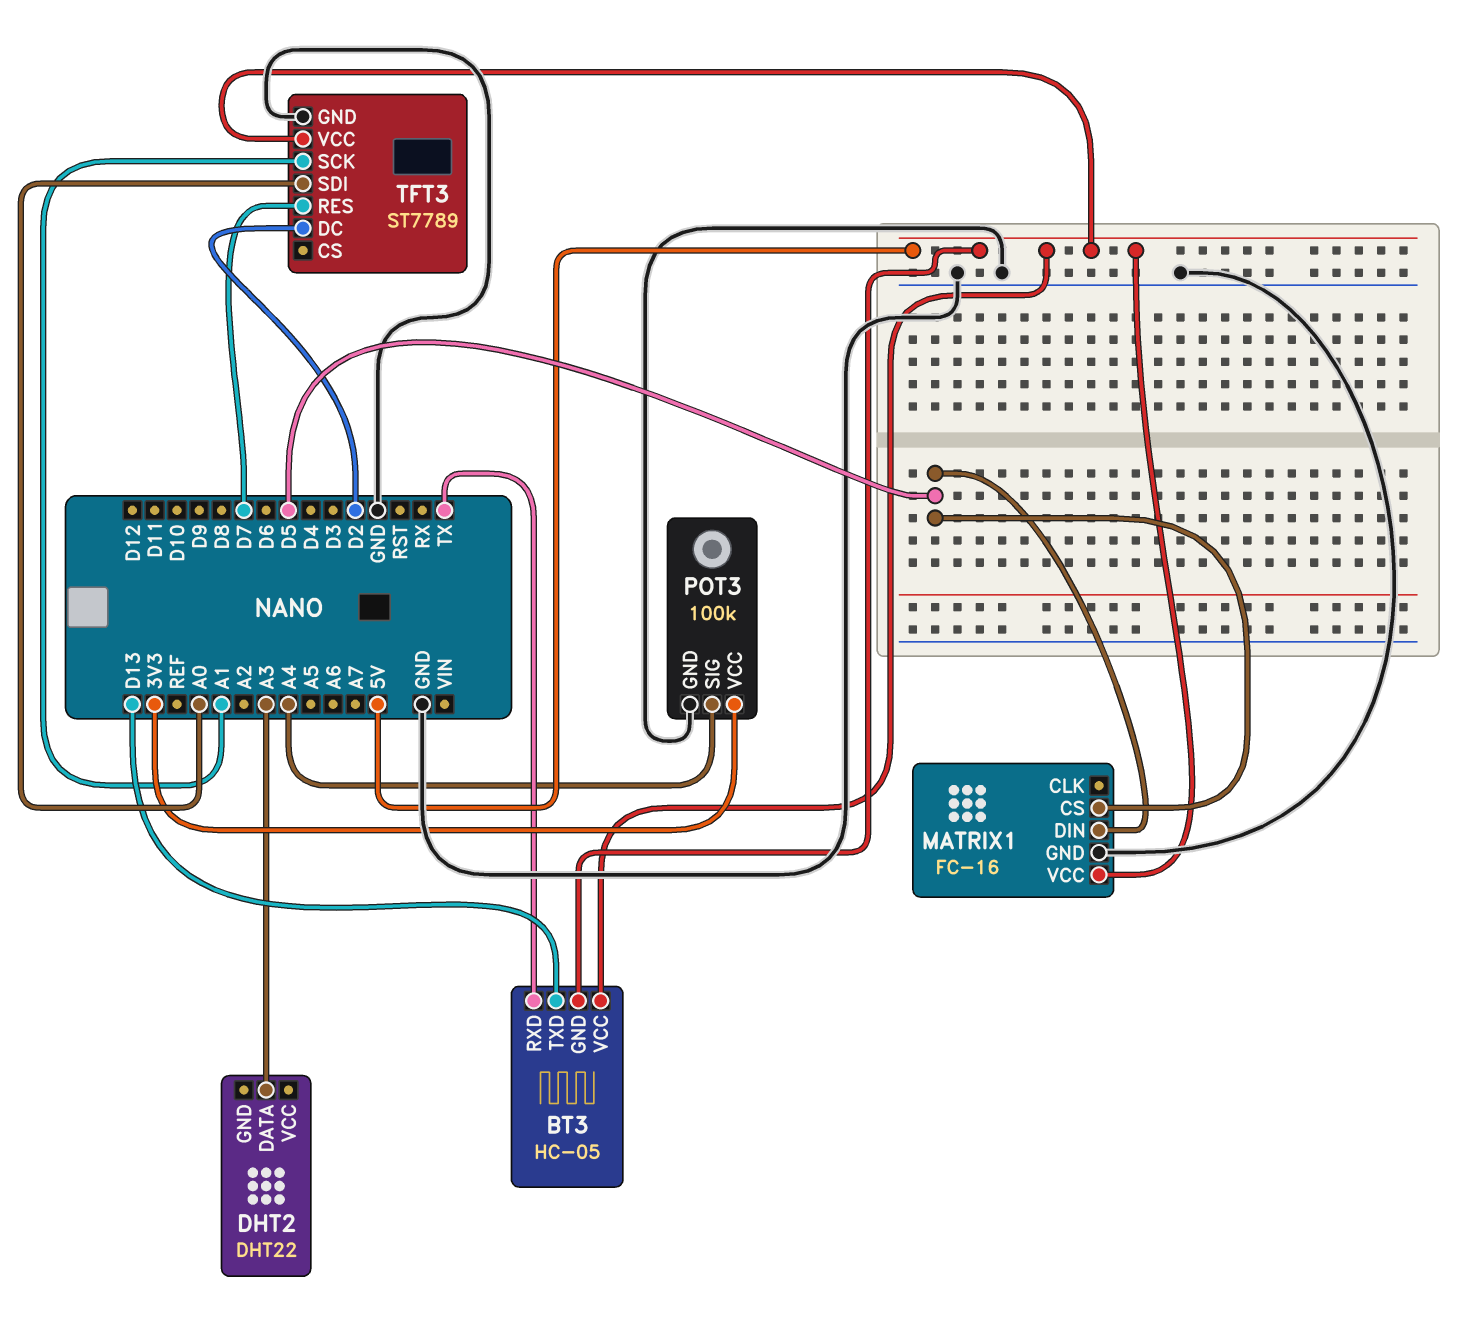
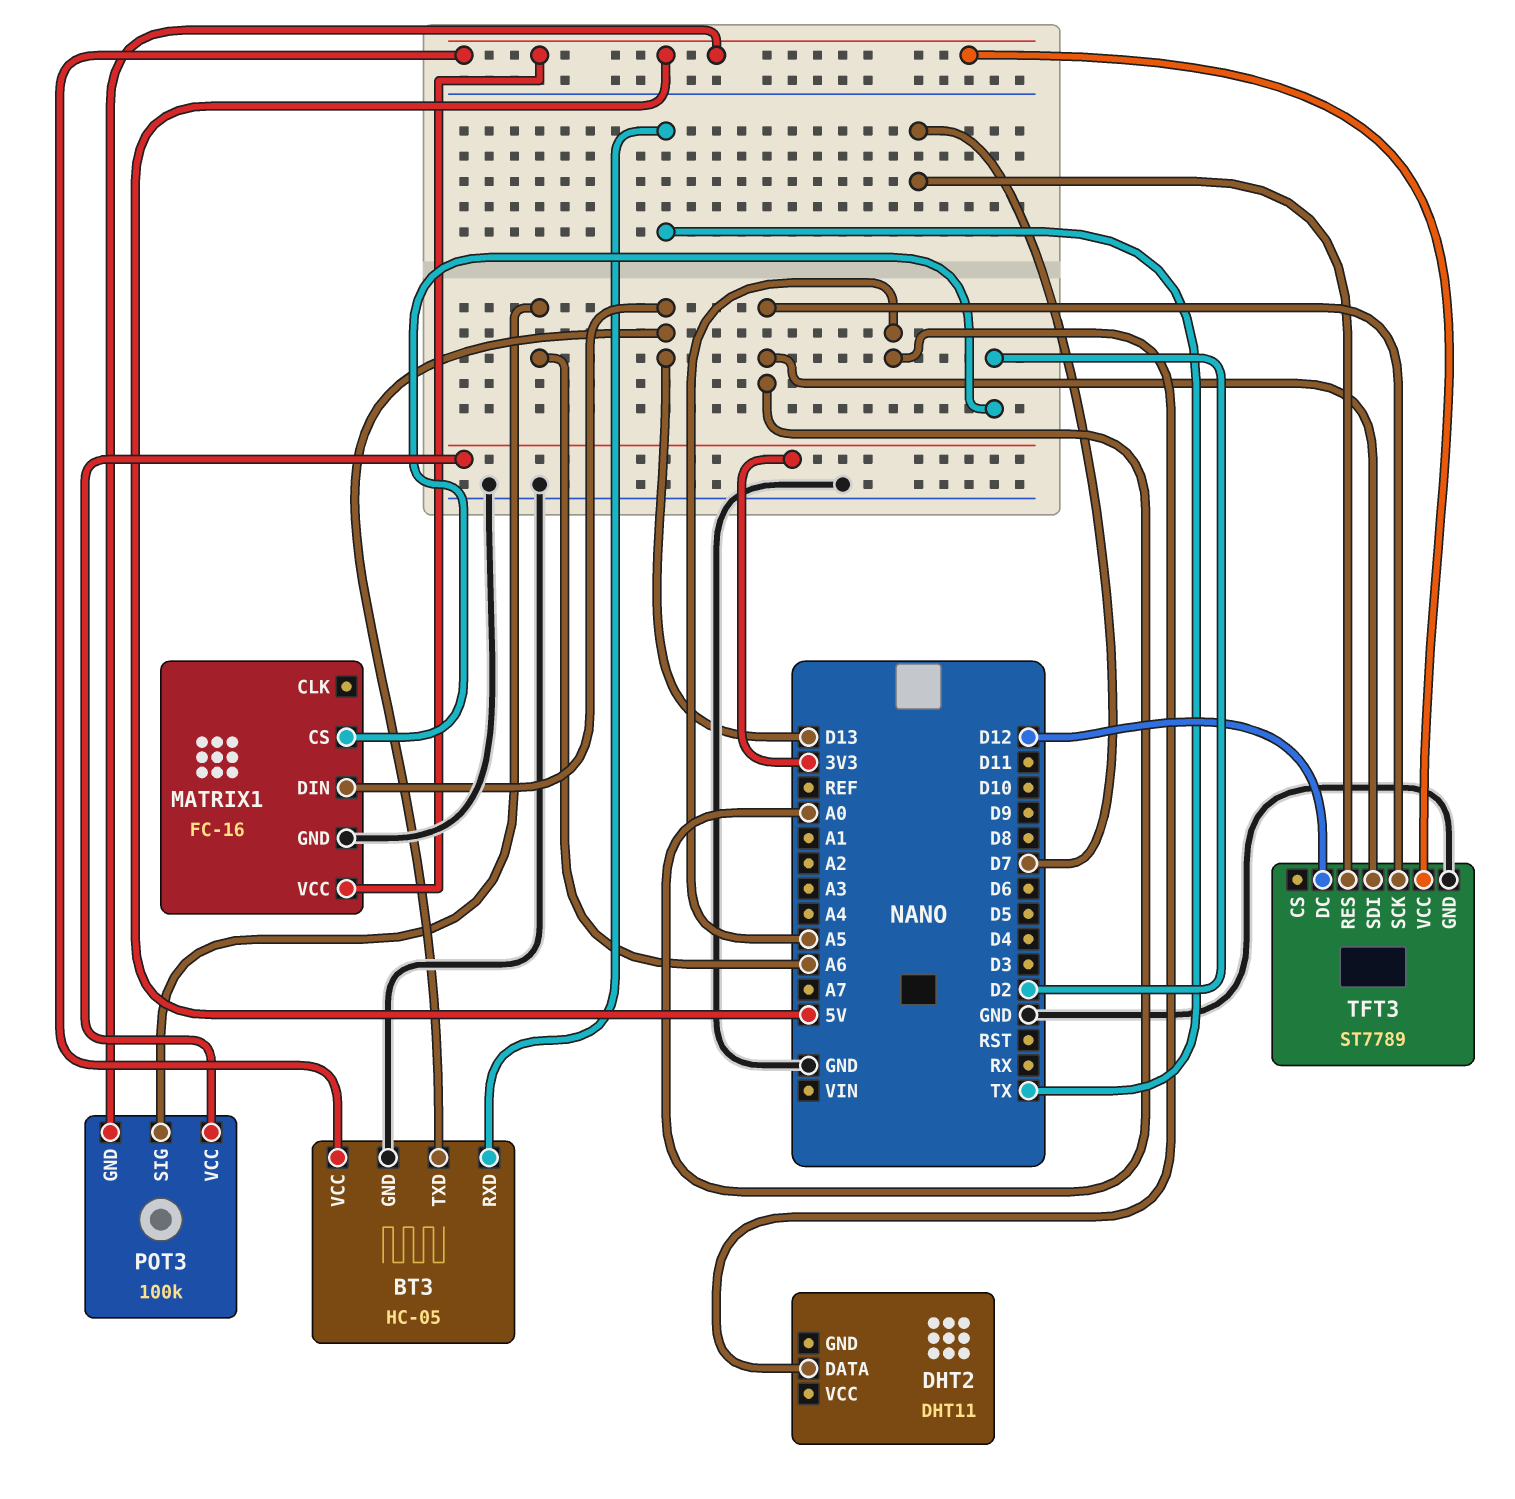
BT3 pin GND: 5V -> GND
DHT2: DHT22 -> DHT11
DHT2 pin DATA: A3 -> A5
MATRIX1 pin CS: D5 -> D2
MATRIX1 pin DIN: D5 -> D13
POT3 pin GND: GND -> 5V
POT3 pin SIG: A4 -> A6
TFT3 pin DC: D2 -> D12
TFT3 pin SCK: A1 -> A0

